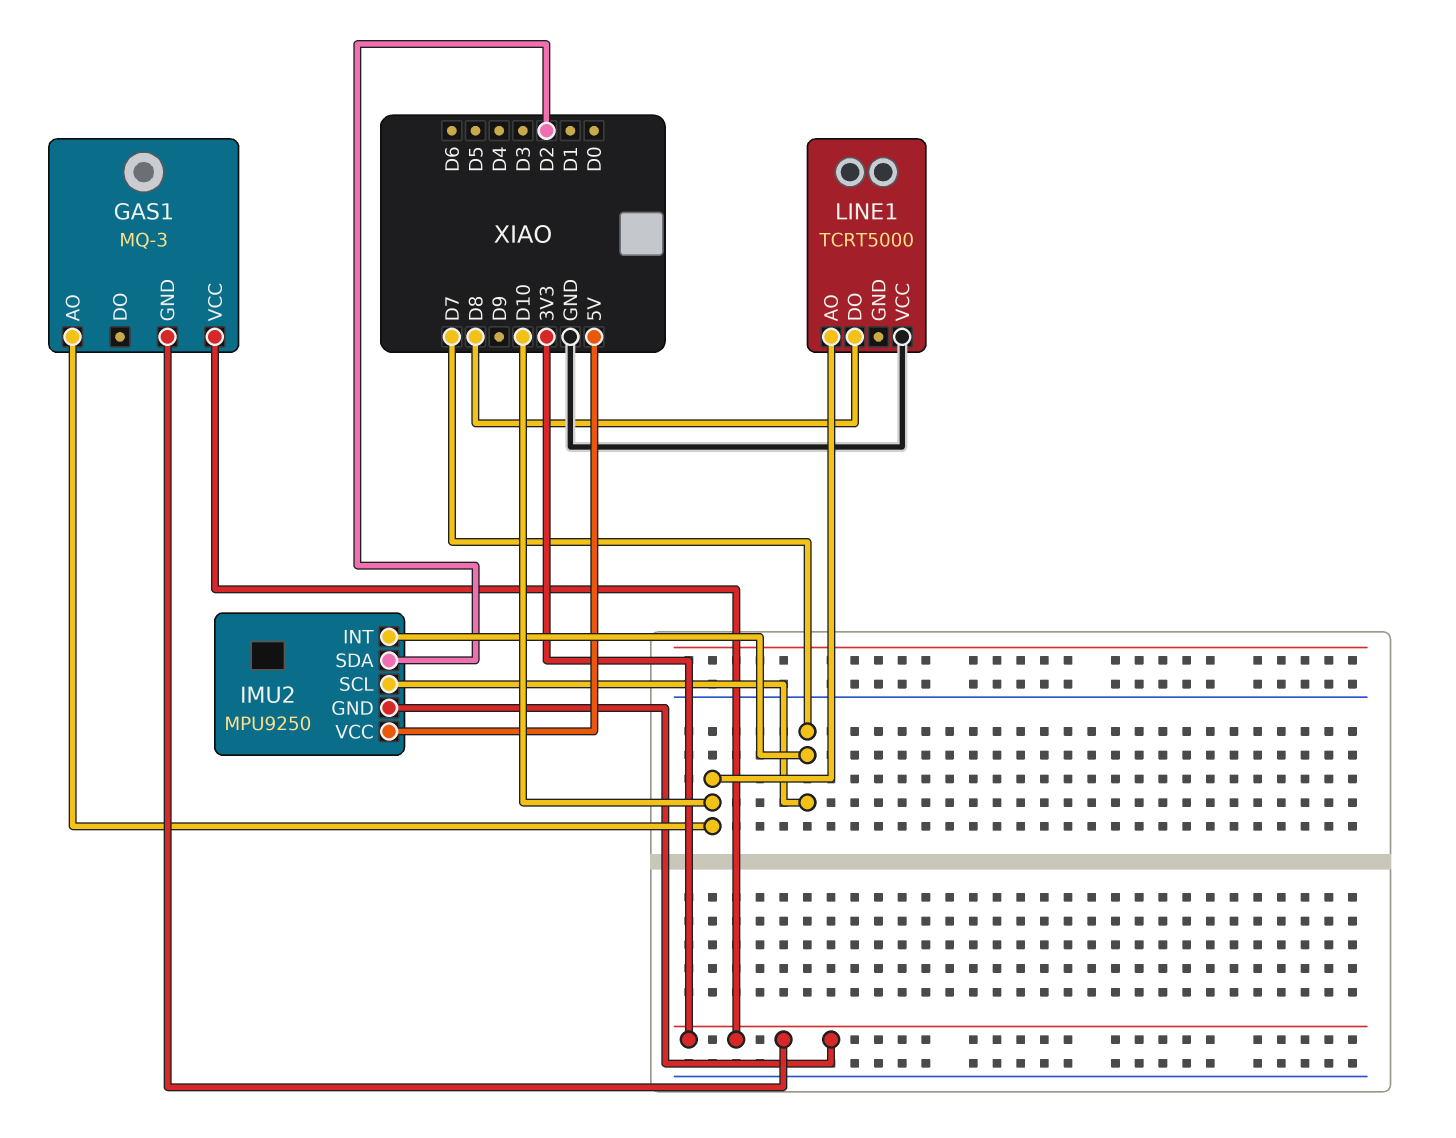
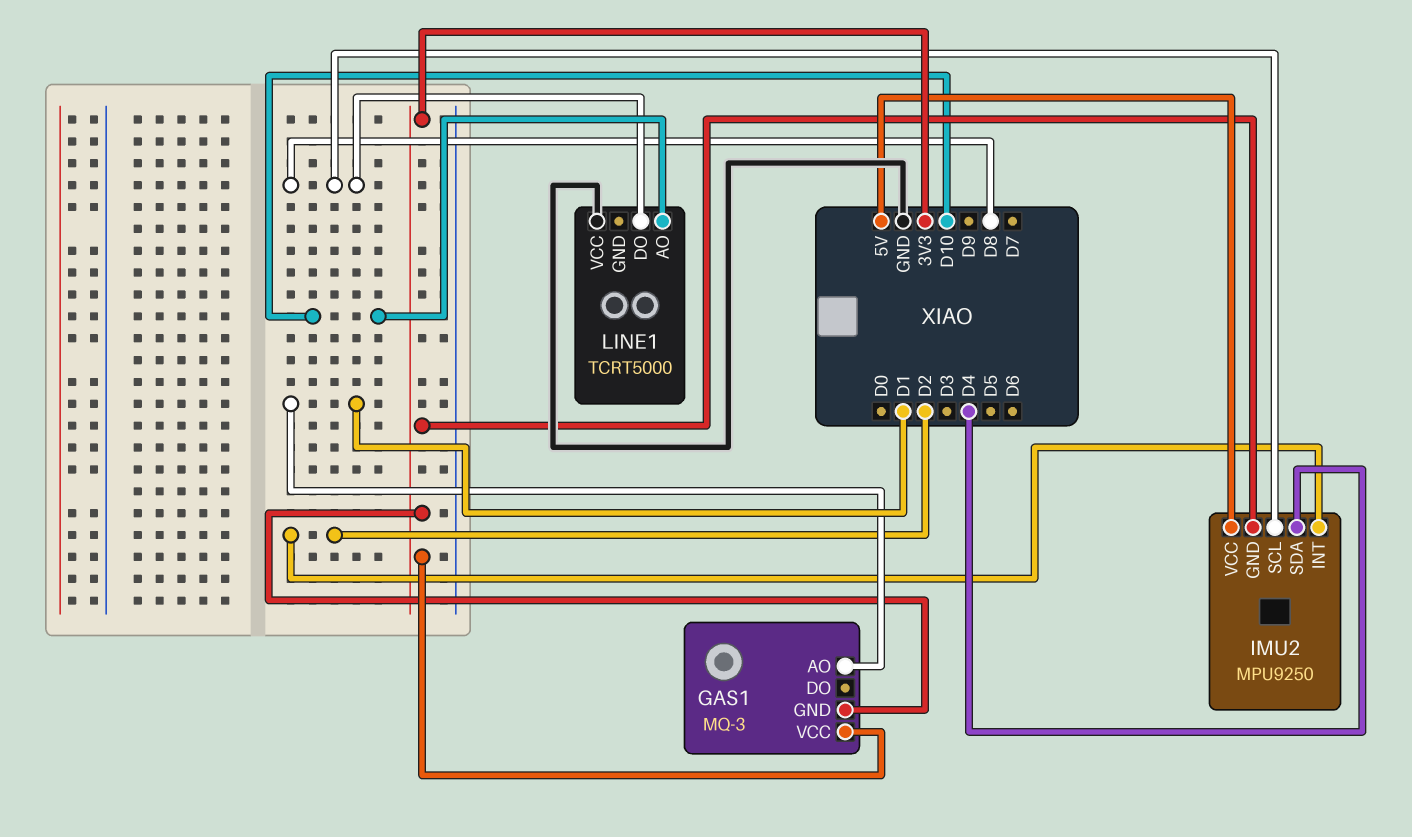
GAS1 pin AO: D10 -> D1
IMU2 pin INT: D7 -> D2
IMU2 pin SCL: D7 -> D8
IMU2 pin SDA: D2 -> D4

